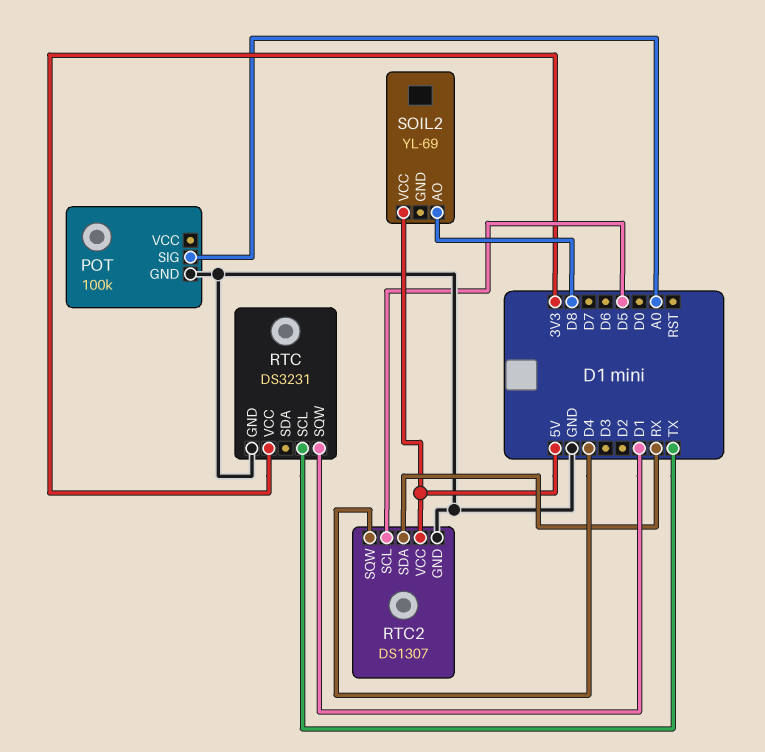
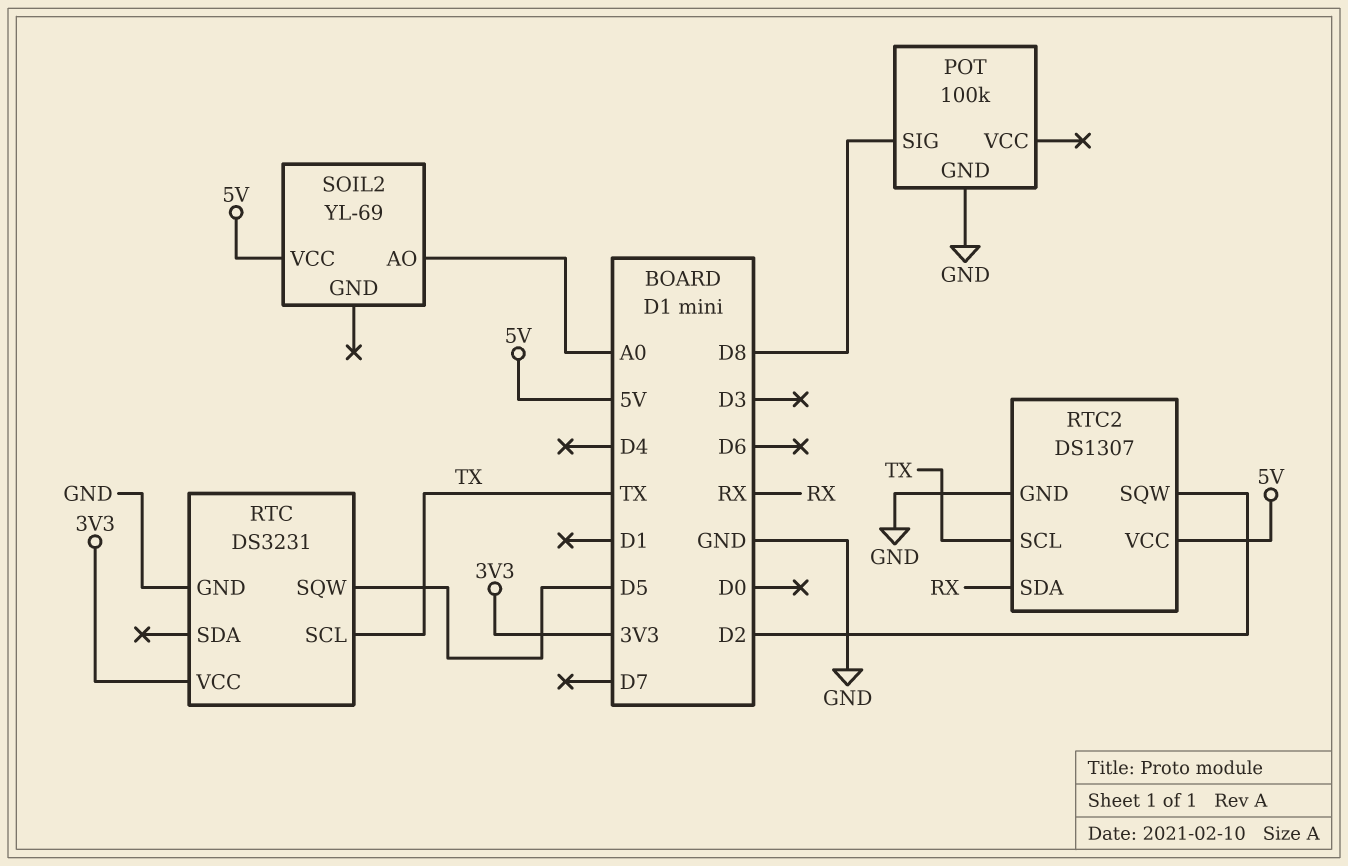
POT pin SIG: A0 -> D8
RTC pin SQW: D1 -> D5
RTC2 pin SCL: D5 -> TX
RTC2 pin SQW: D4 -> D2
SOIL2 pin AO: D8 -> A0

